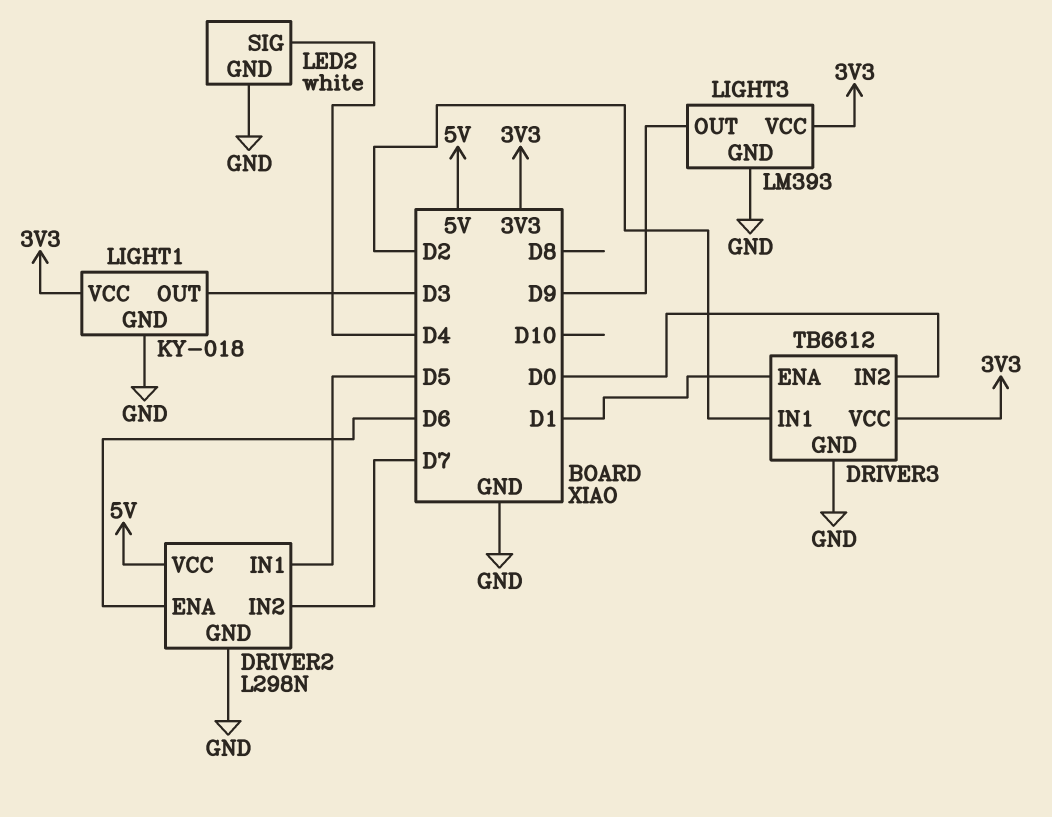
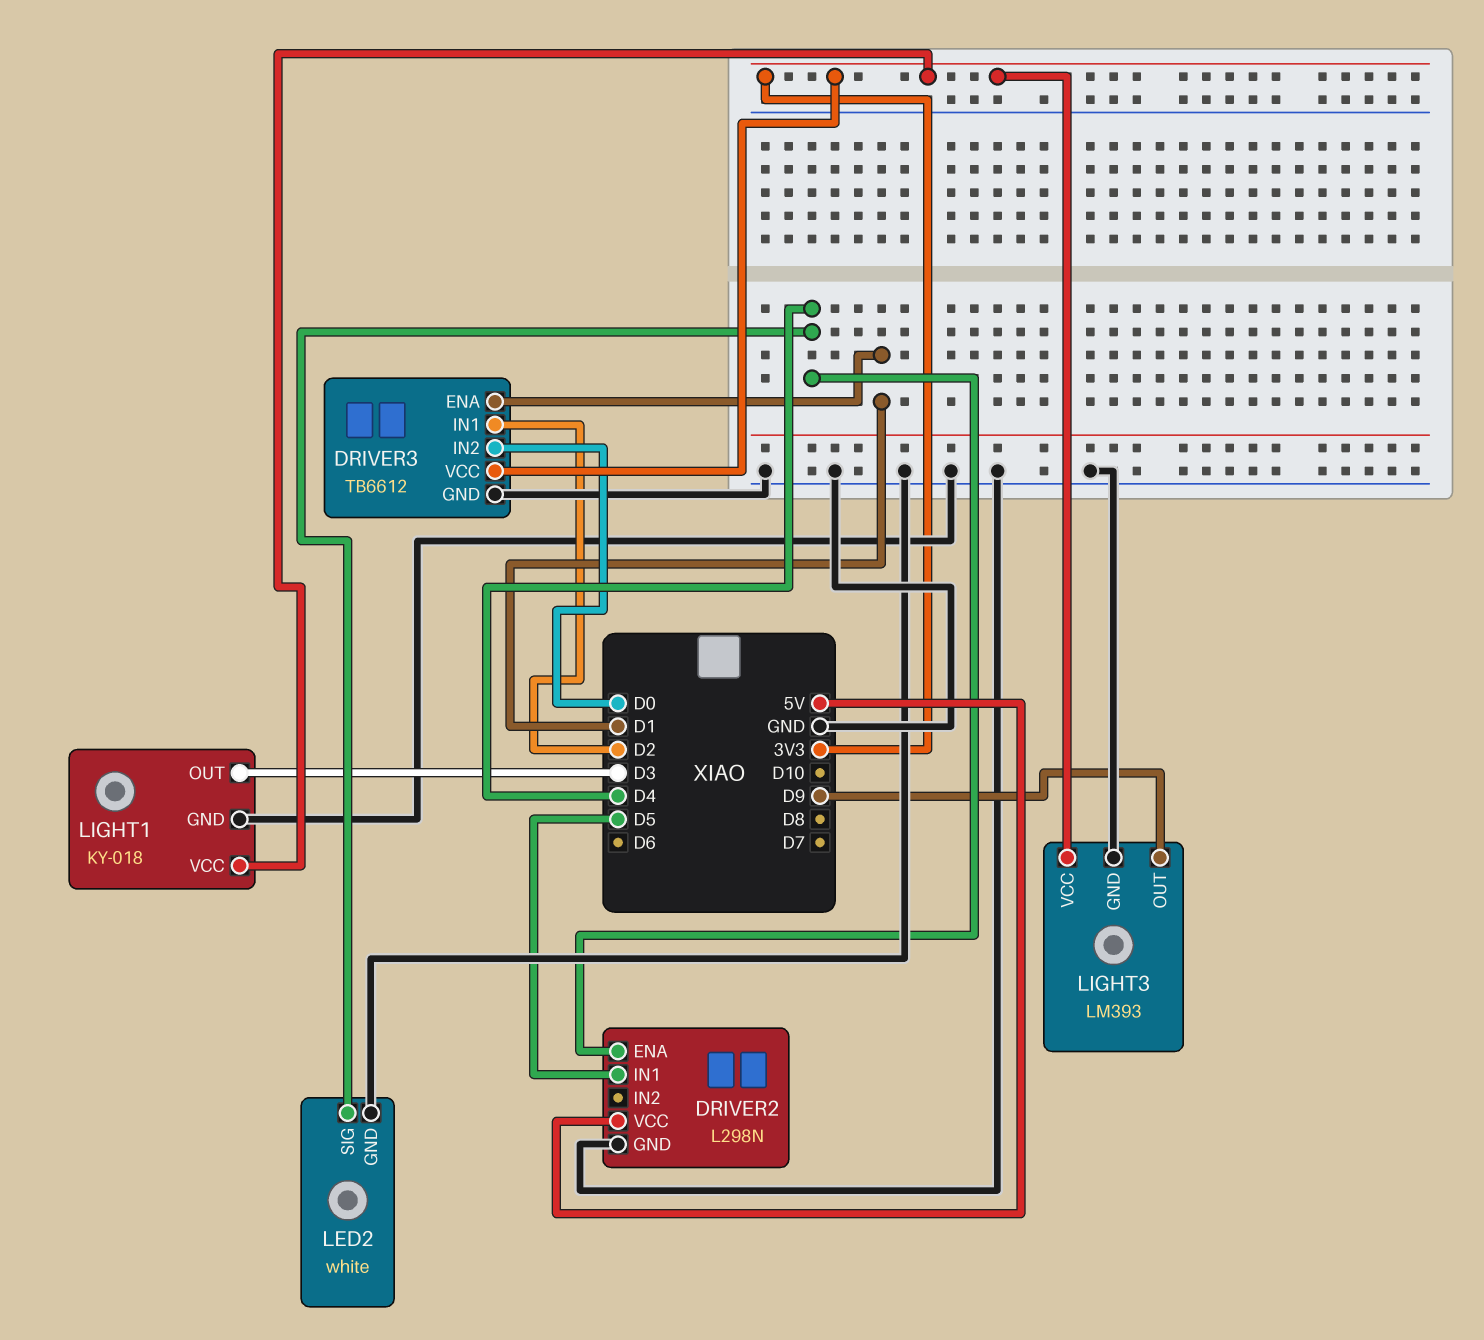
DRIVER2 pin ENA: D6 -> D4
DRIVER2 pin IN2: D7 -> none

